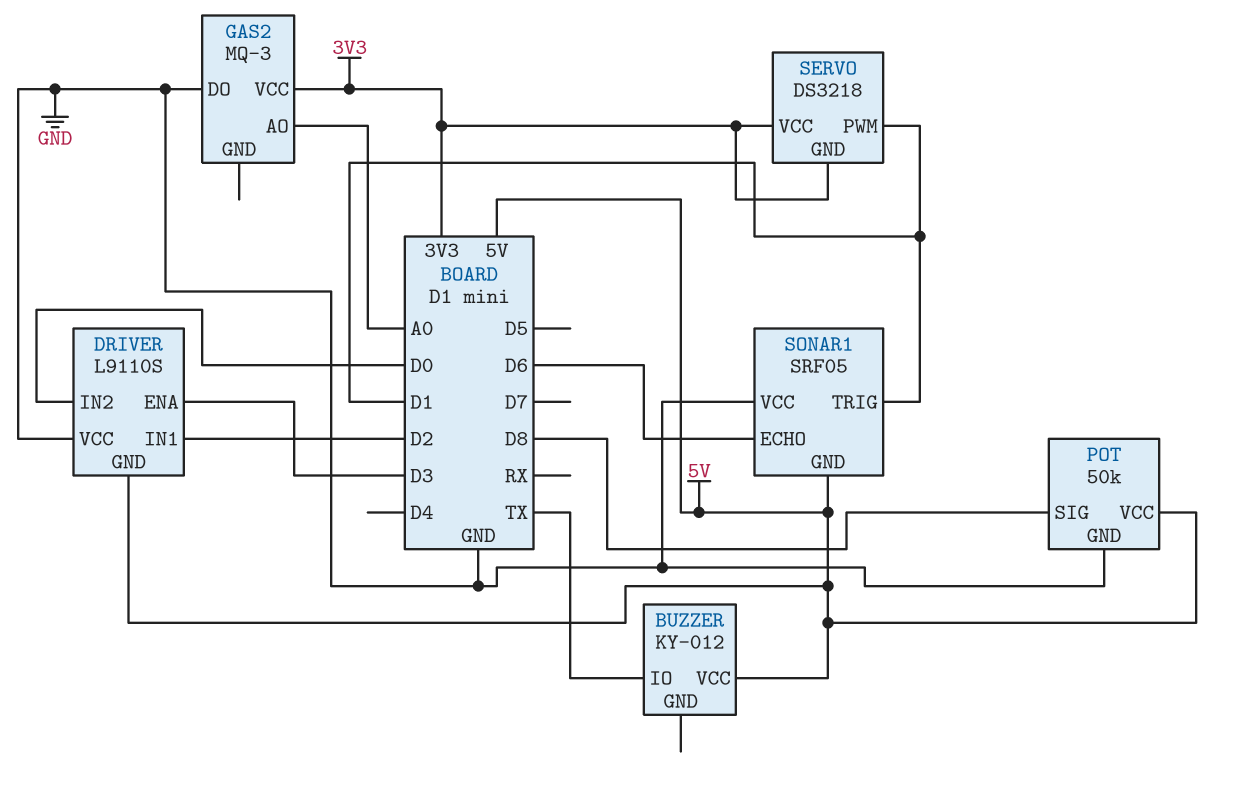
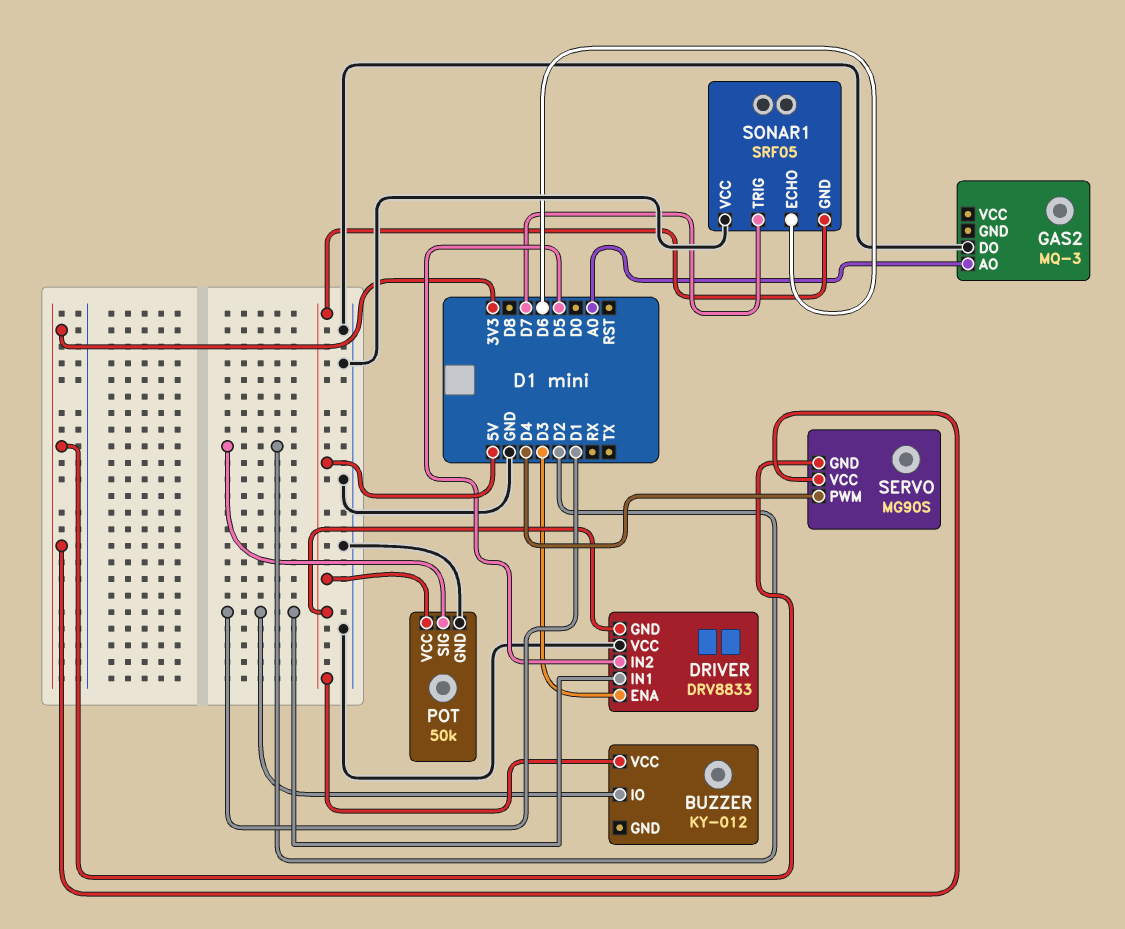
BUZZER pin IO: TX -> D1
DRIVER: L9110S -> DRV8833
DRIVER pin IN1: D2 -> D1
DRIVER pin IN2: D0 -> D5
GAS2 pin VCC: 3V3 -> none
POT pin SIG: D8 -> D2
SERVO: DS3218 -> MG90S
SERVO pin PWM: D1 -> D4
SONAR1 pin TRIG: D1 -> D7

